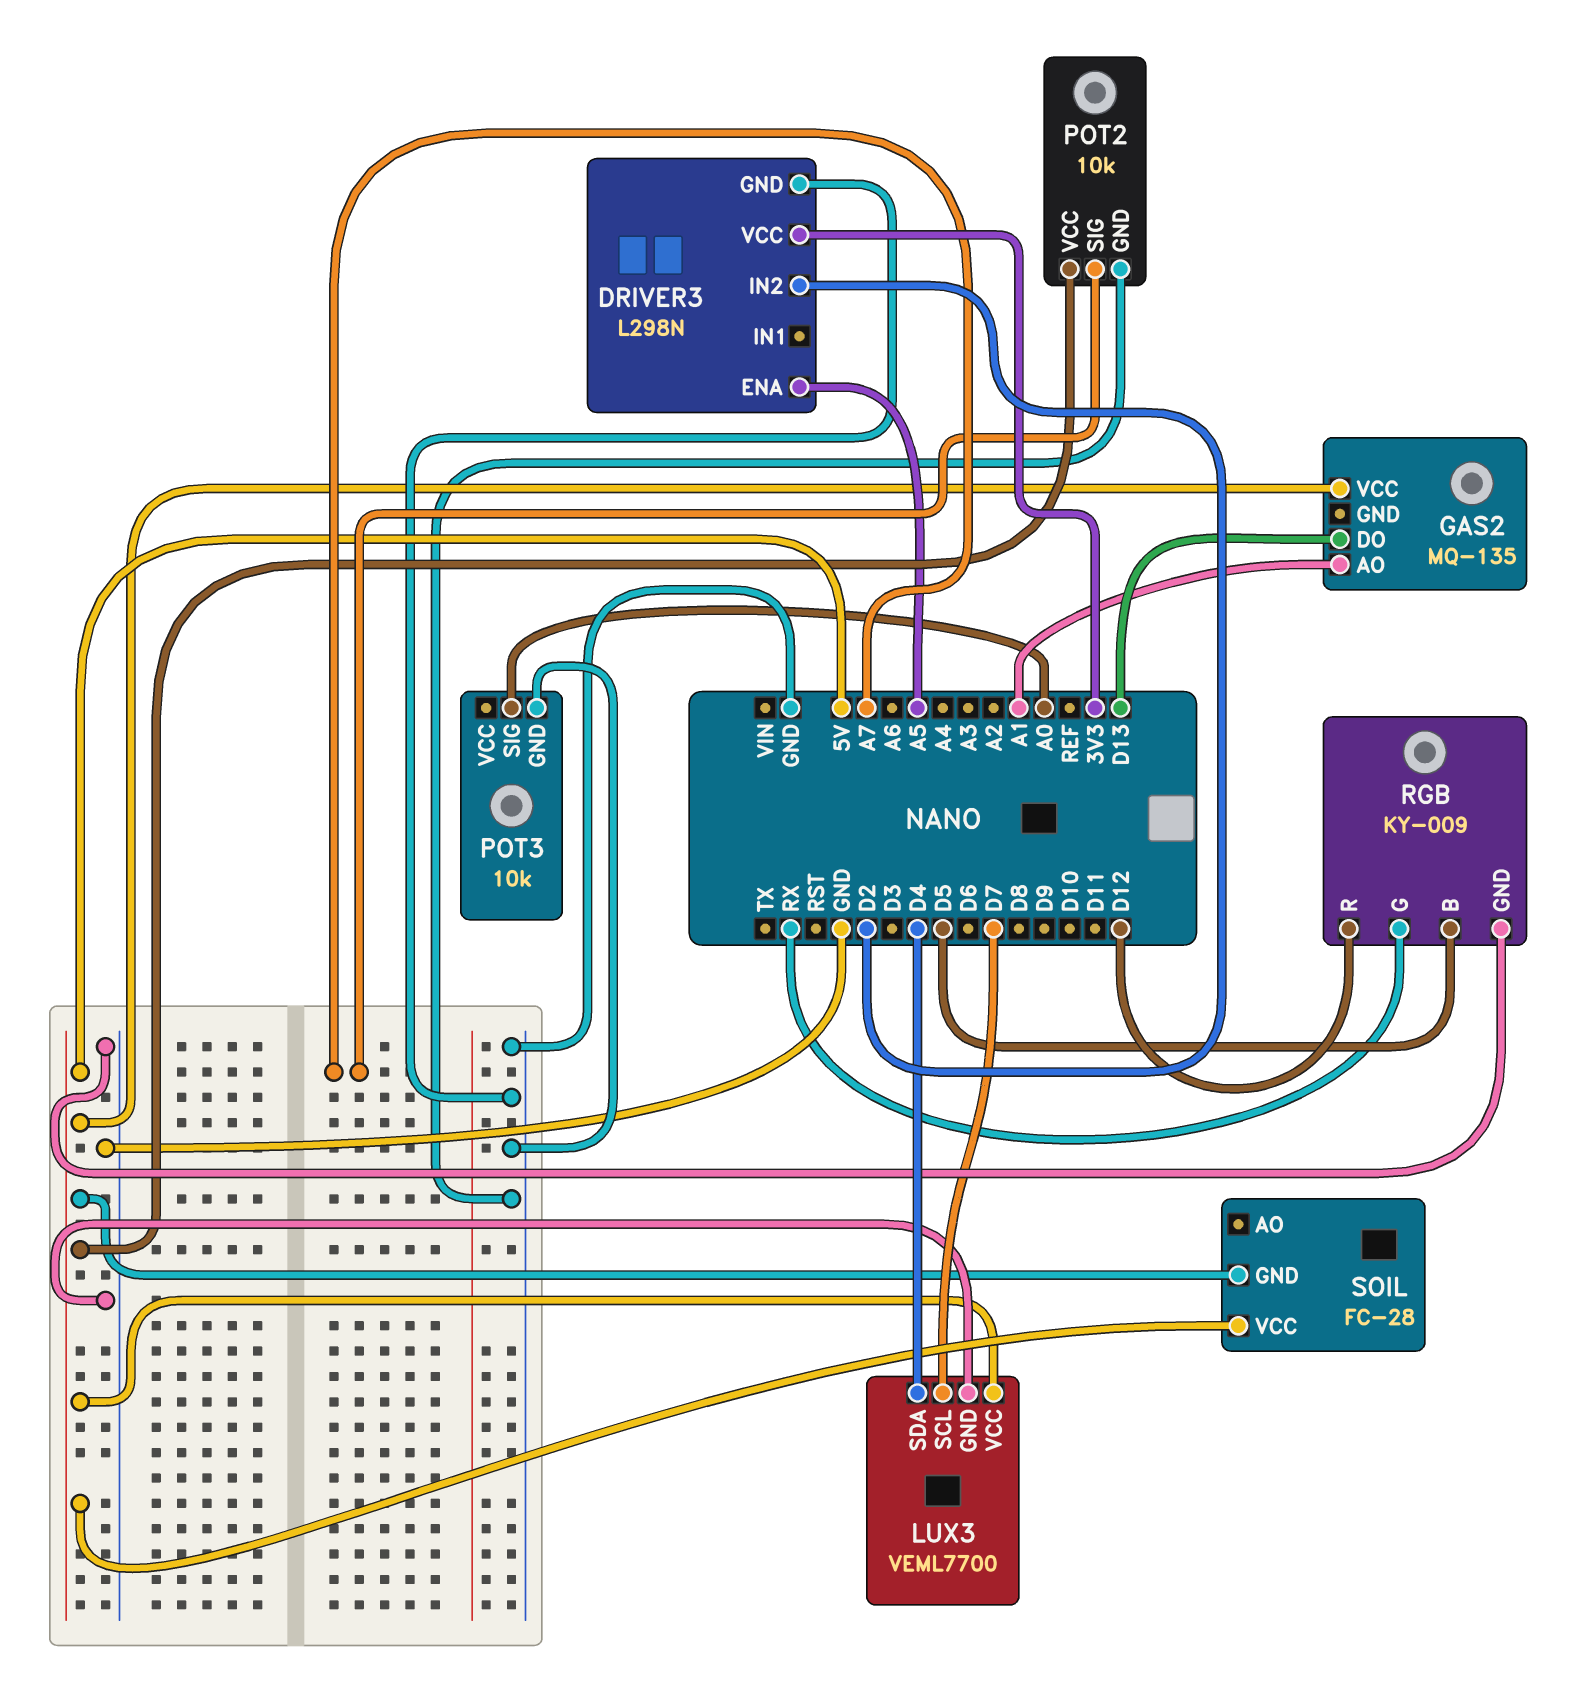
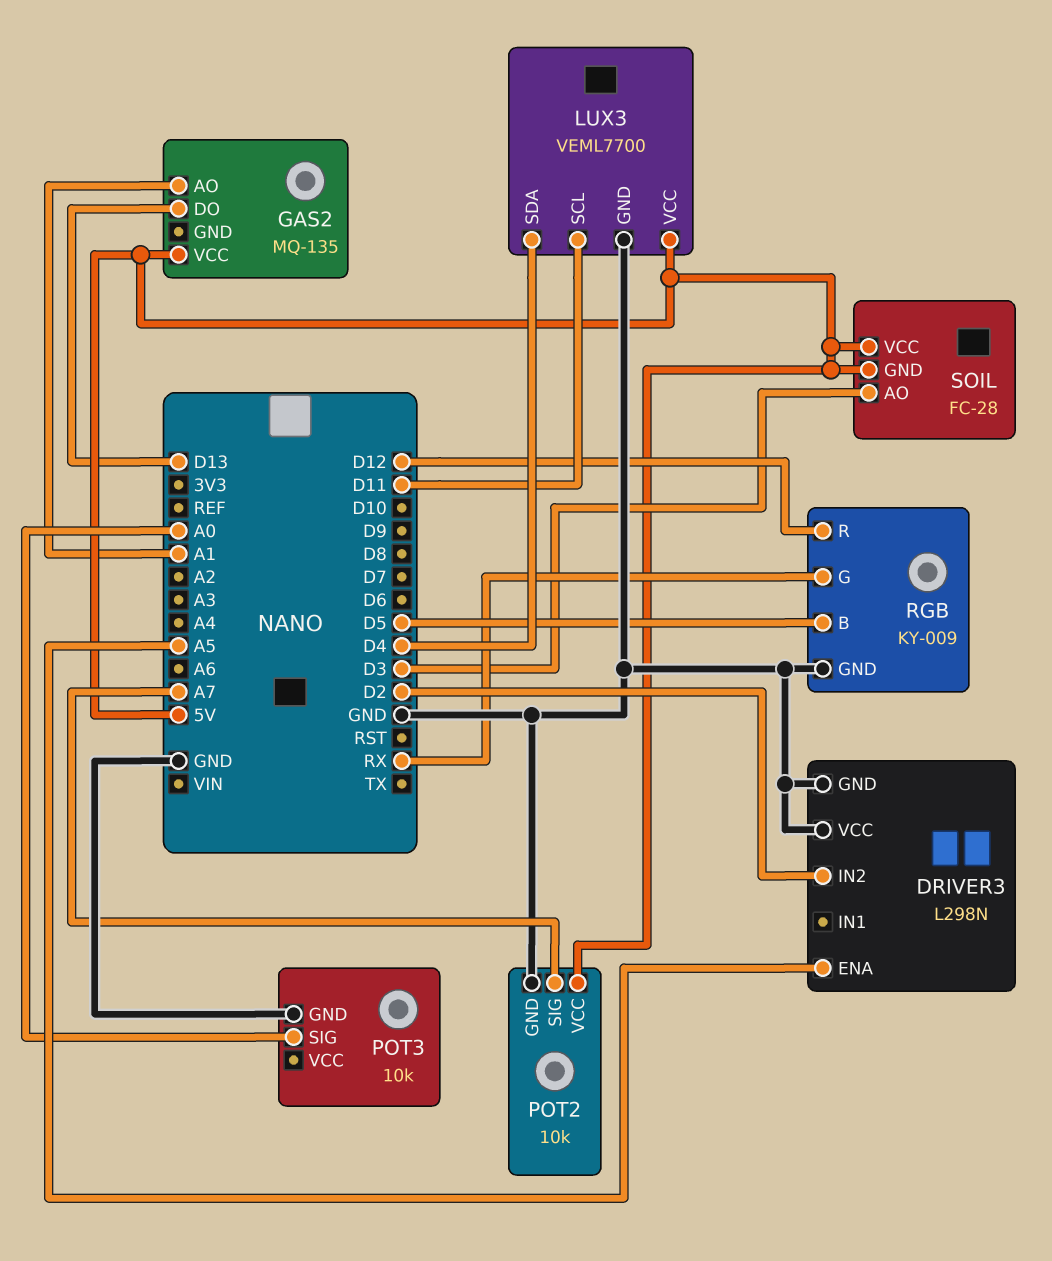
DRIVER3 pin VCC: 3V3 -> GND
LUX3 pin SCL: D7 -> D11
SOIL pin AO: none -> D3

